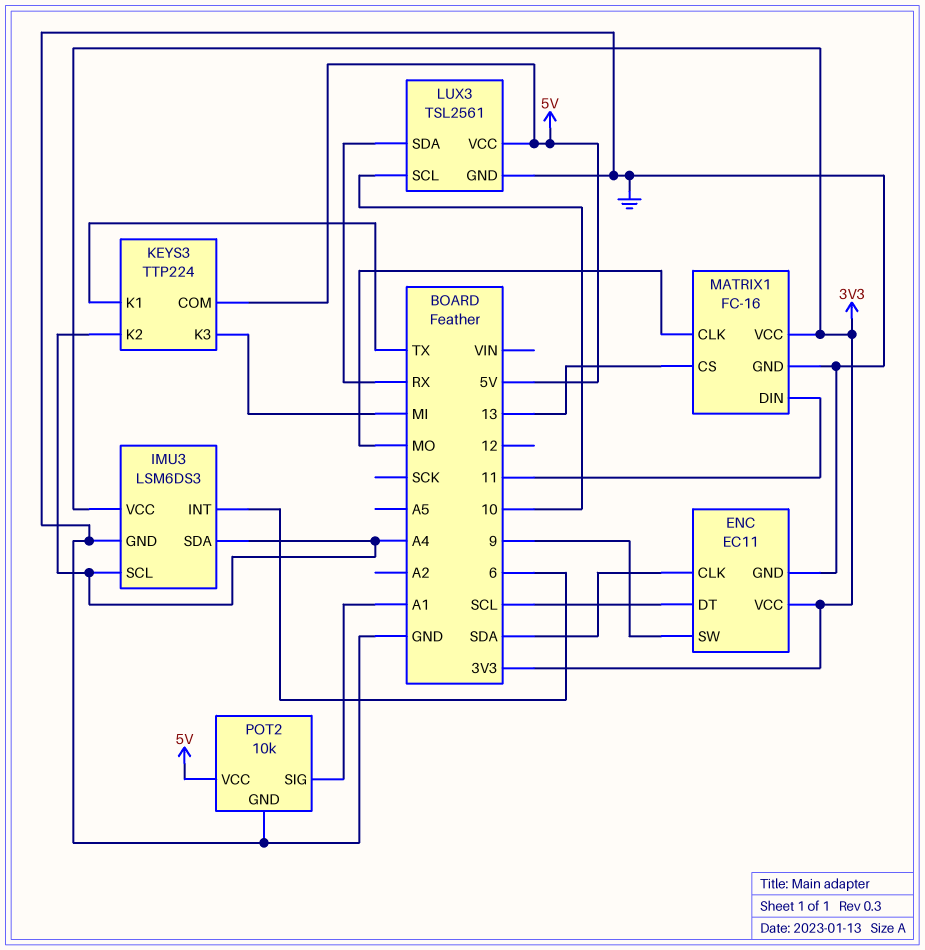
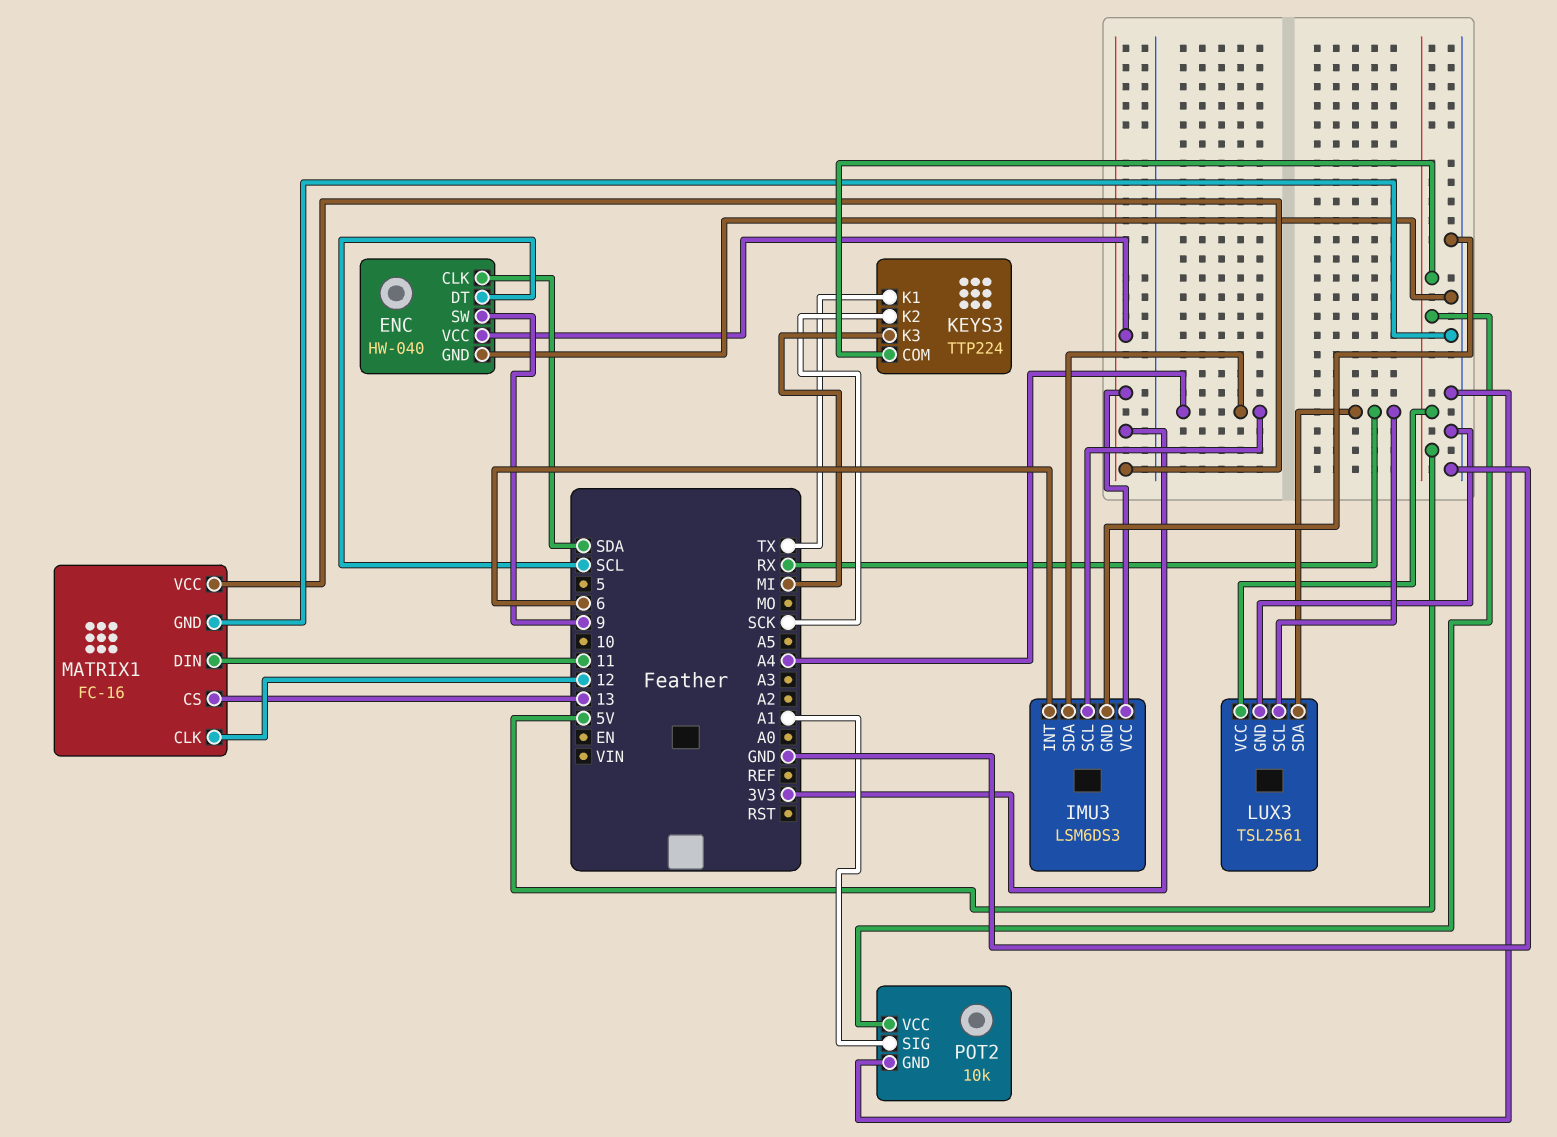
ENC: EC11 -> HW-040
KEYS3 pin K2: A4 -> SCK
LUX3 pin SCL: 10 -> RX
MATRIX1 pin CLK: MO -> 12

